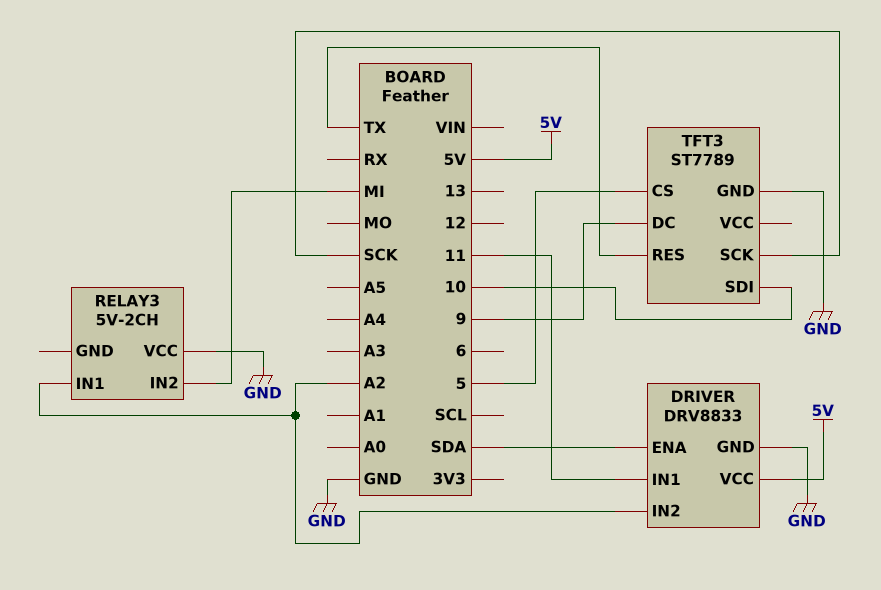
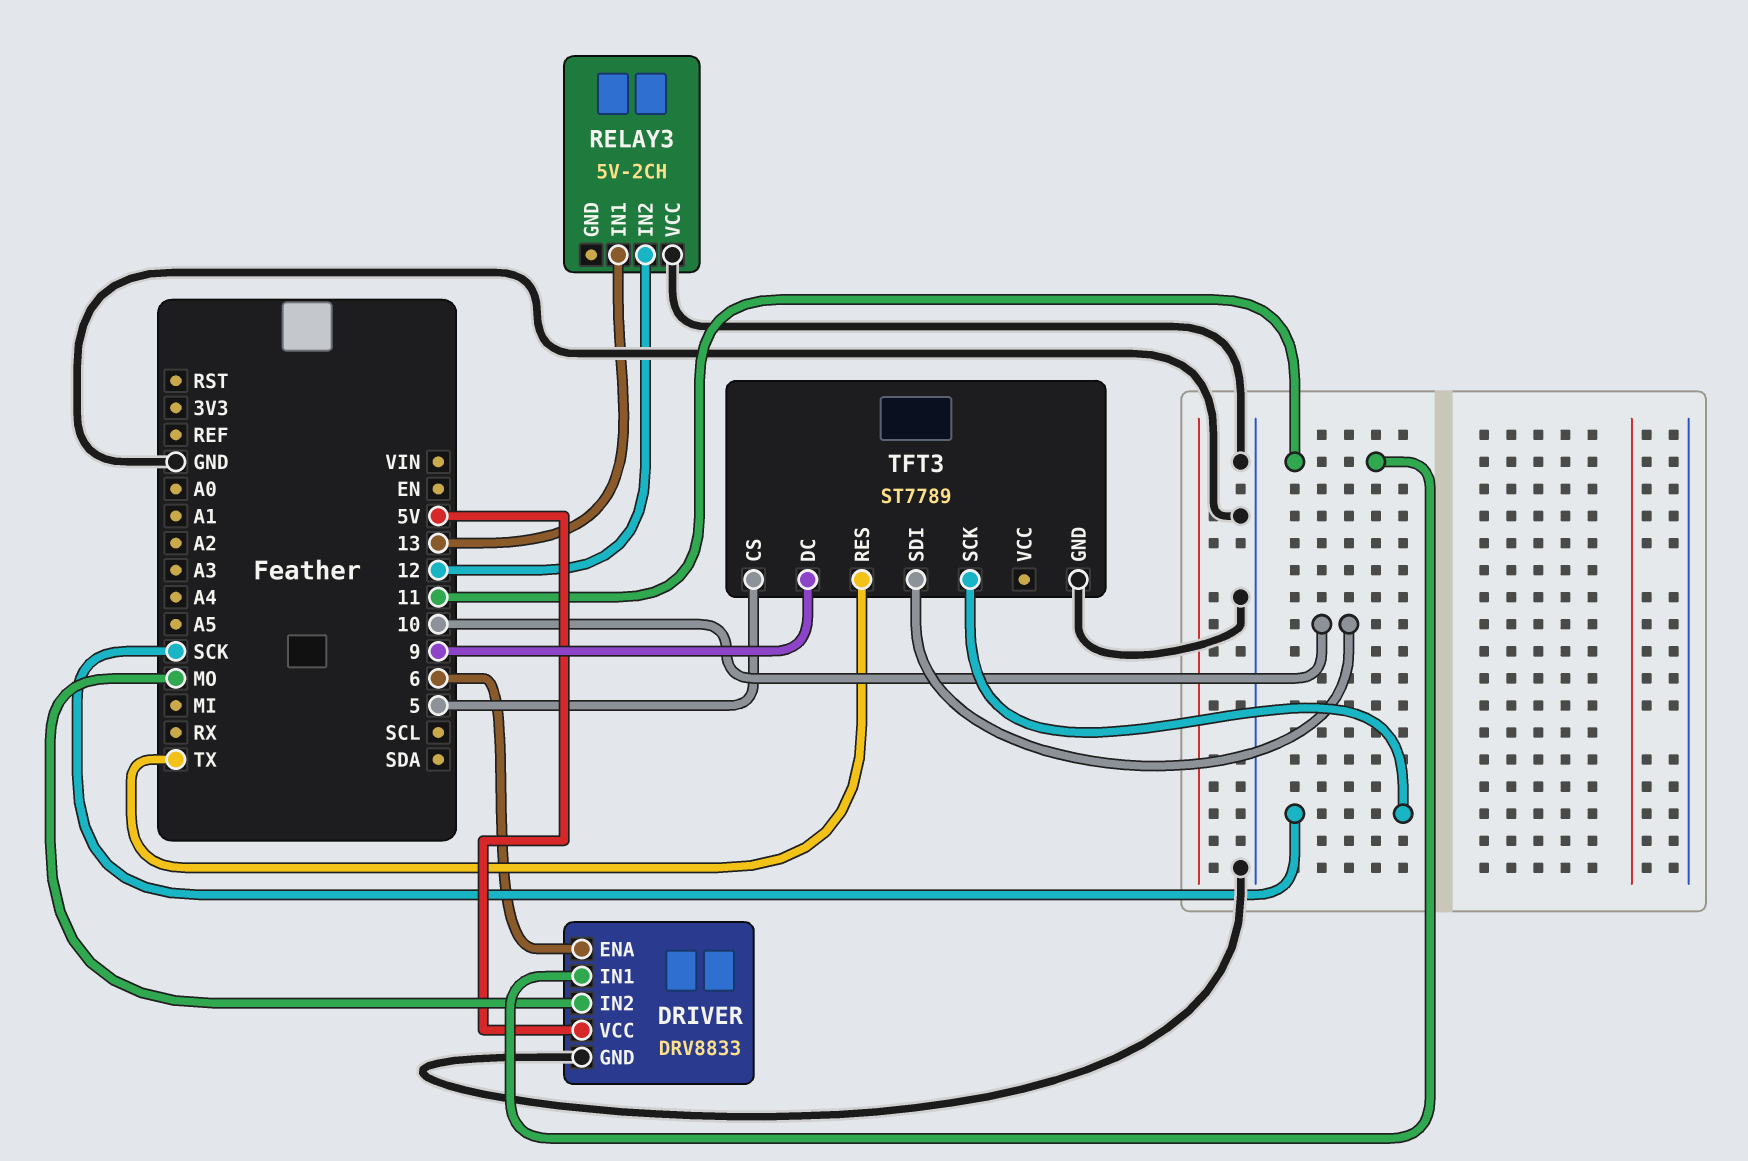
DRIVER pin ENA: SDA -> 6
DRIVER pin IN2: A2 -> MO
RELAY3 pin IN1: A2 -> 13
RELAY3 pin IN2: MI -> 12

